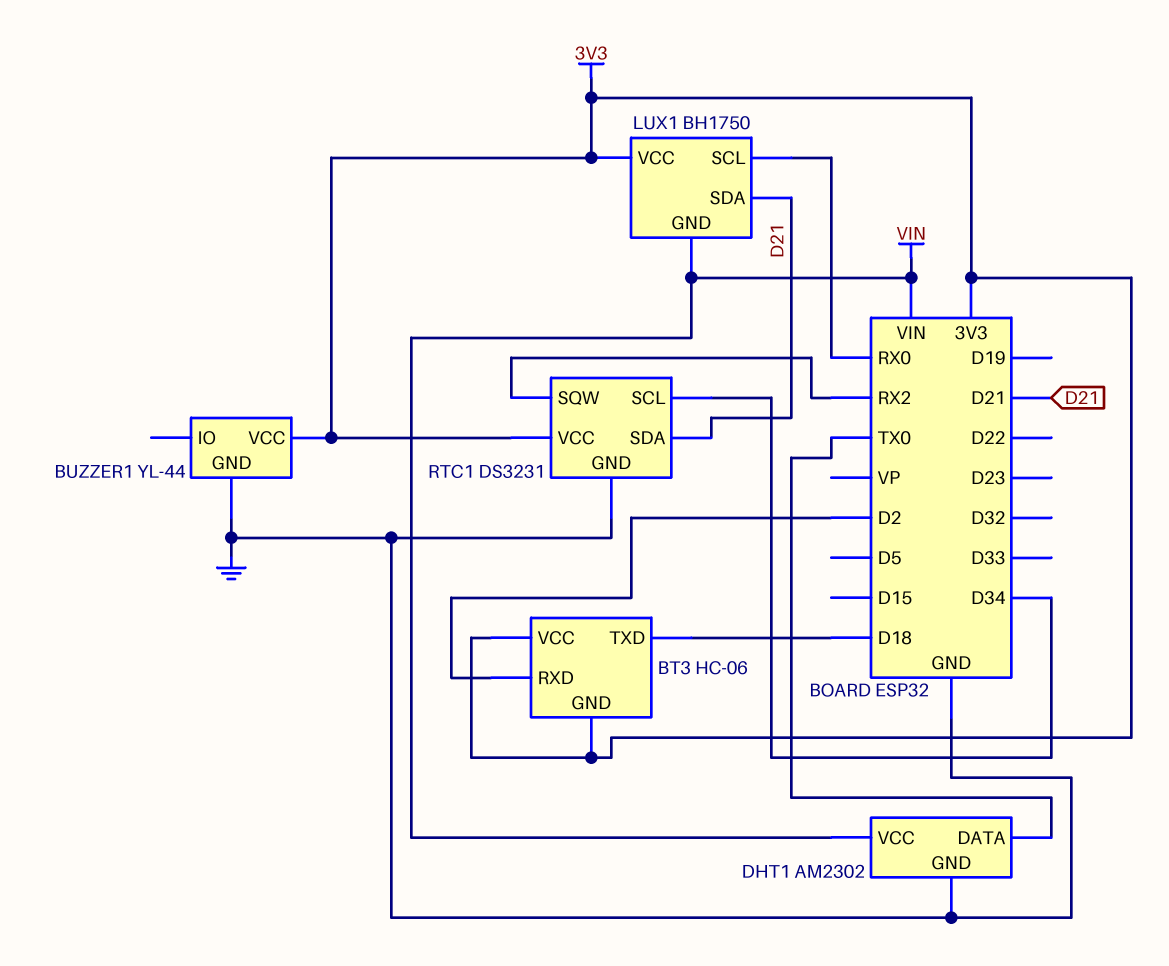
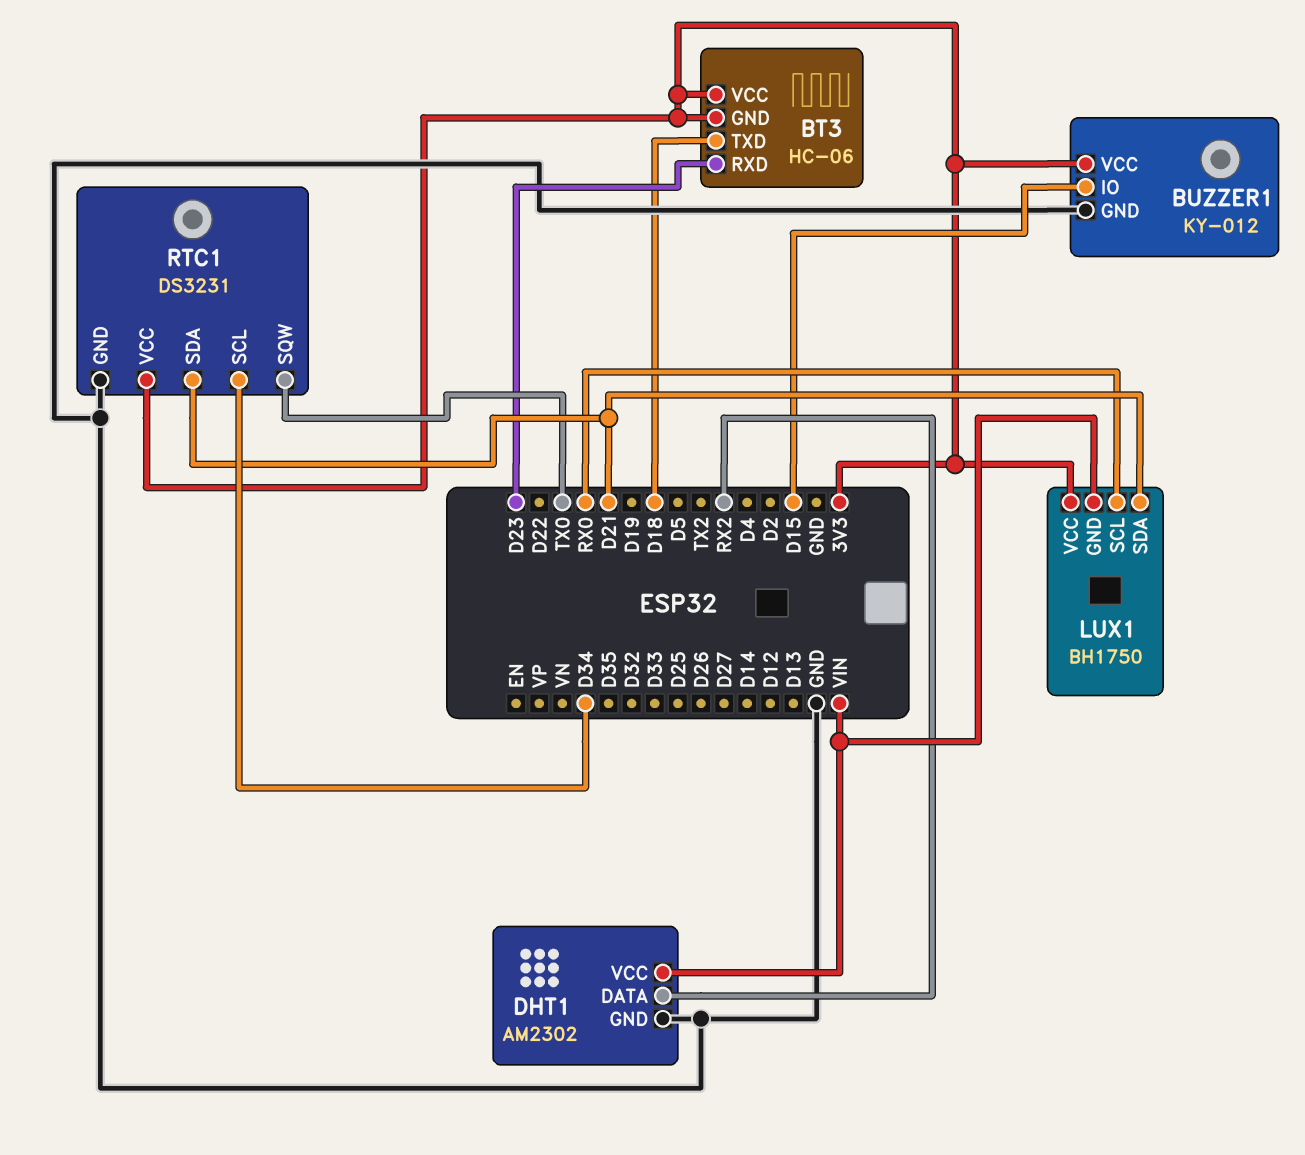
BT3 pin RXD: D2 -> D23
BUZZER1: YL-44 -> KY-012
BUZZER1 pin IO: none -> D15
DHT1 pin DATA: TX0 -> RX2
RTC1 pin SQW: RX2 -> TX0

